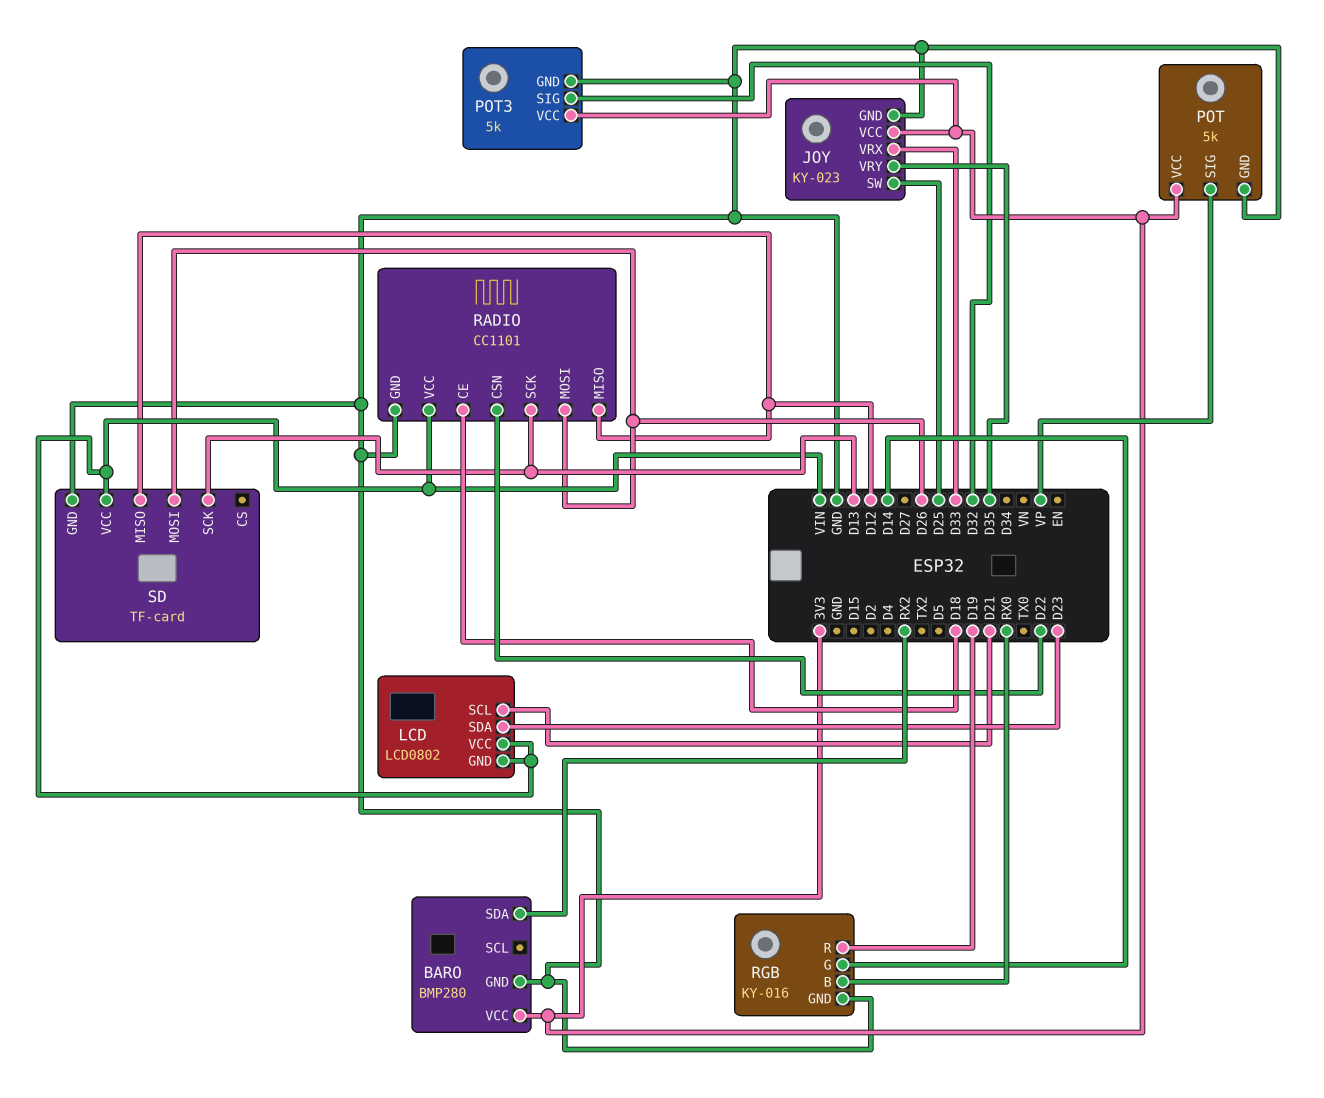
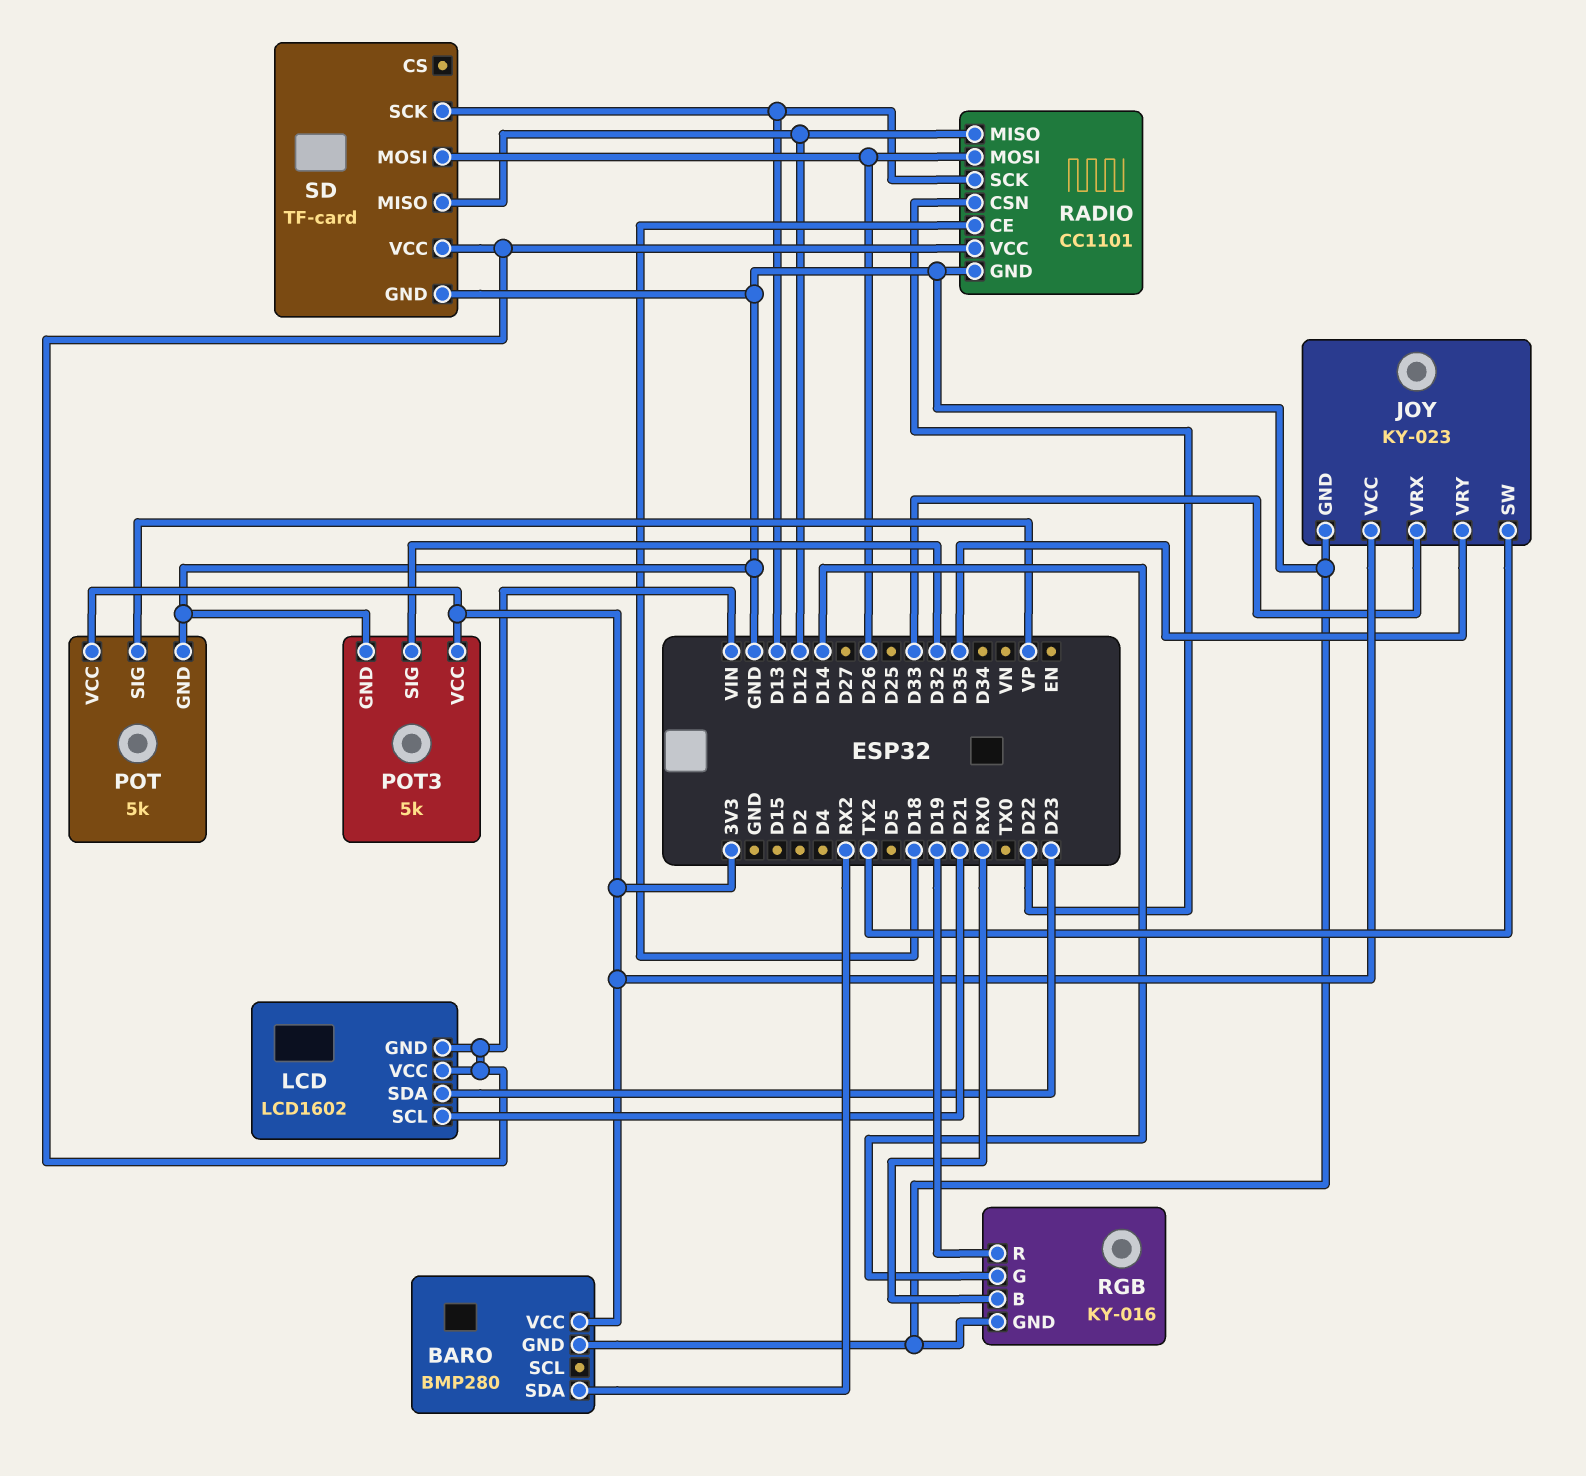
JOY pin SW: D25 -> TX2
LCD: LCD0802 -> LCD1602

